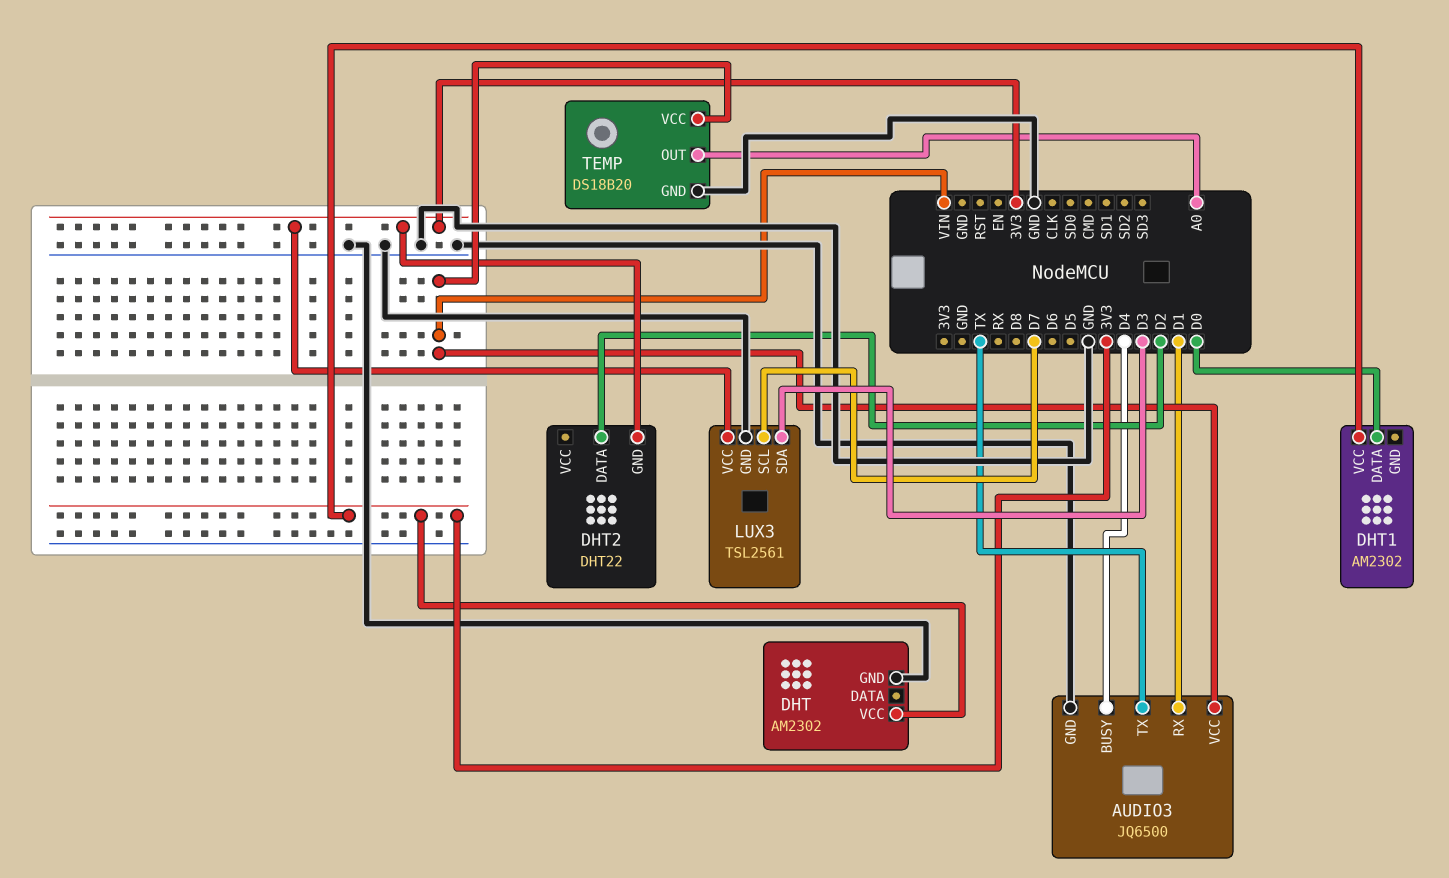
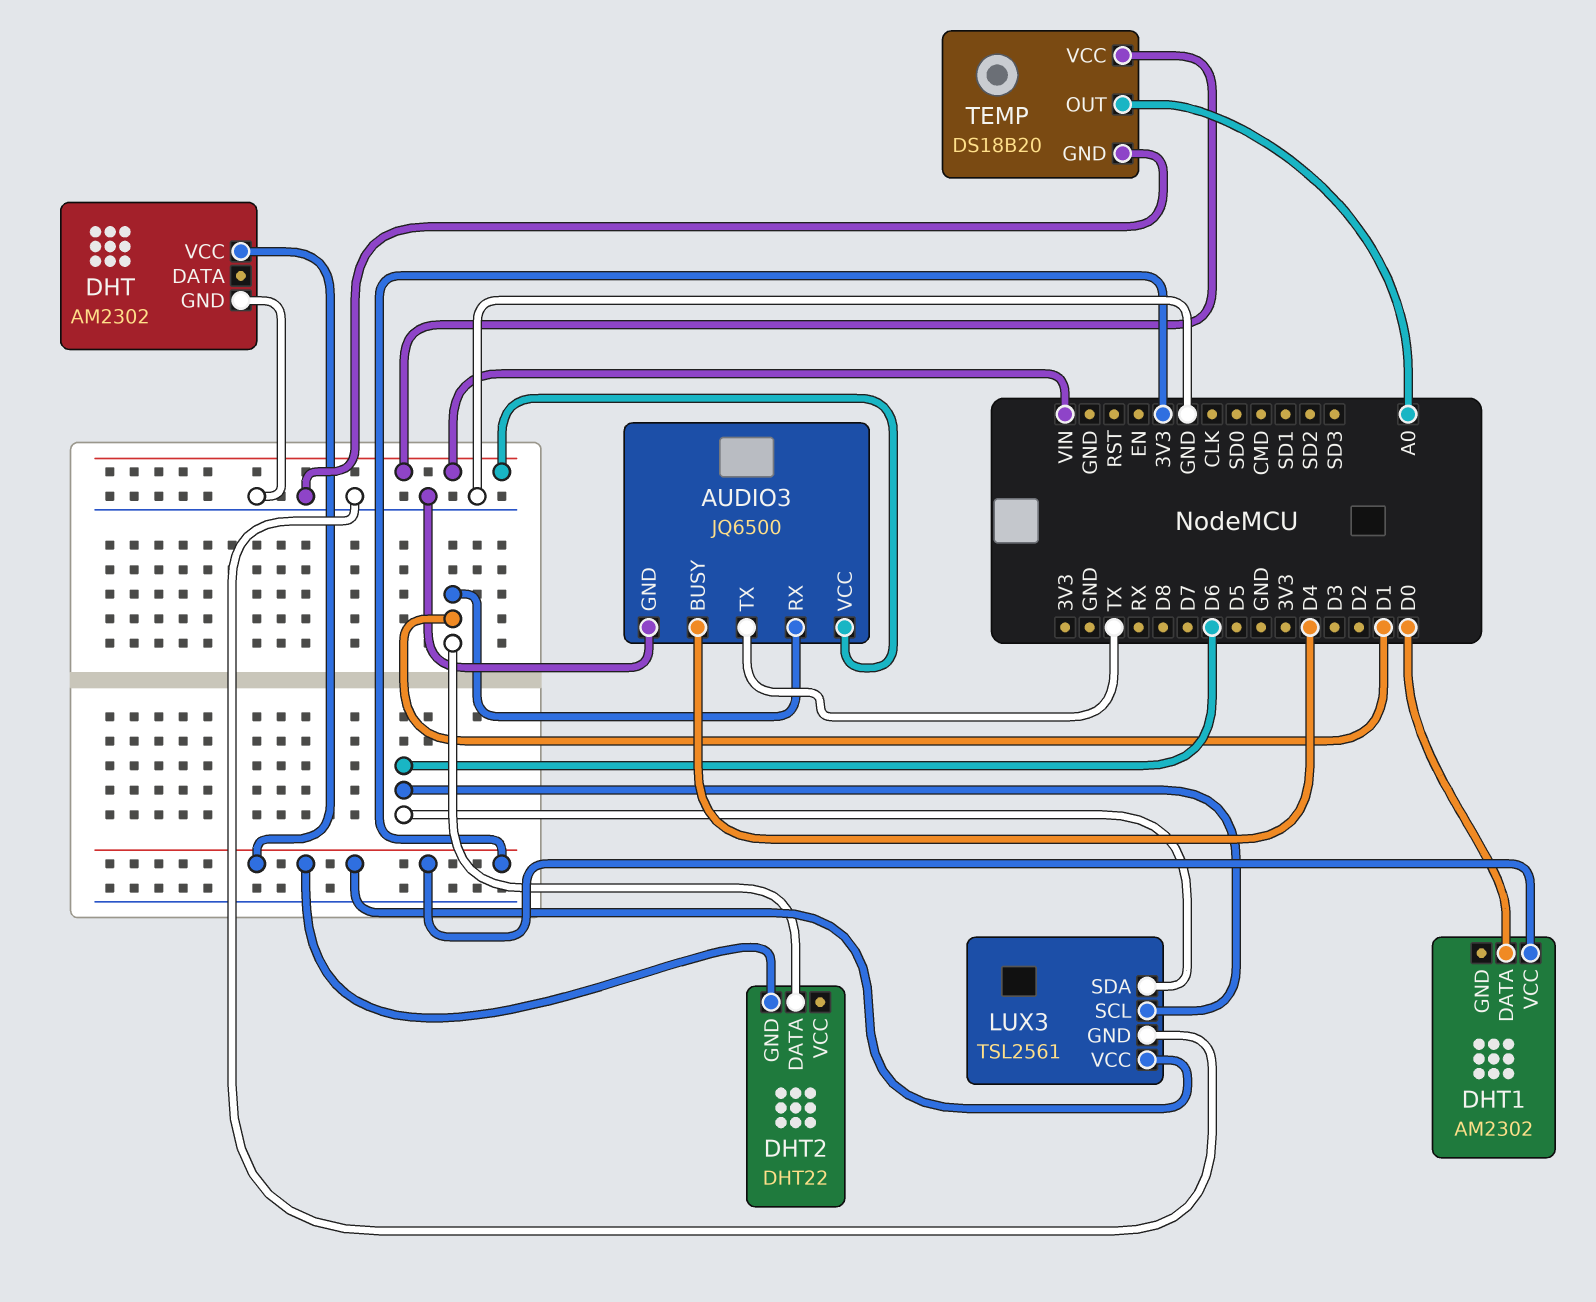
DHT2 pin DATA: D2 -> D1
LUX3 pin SCL: D7 -> D6
LUX3 pin SDA: D3 -> D6

